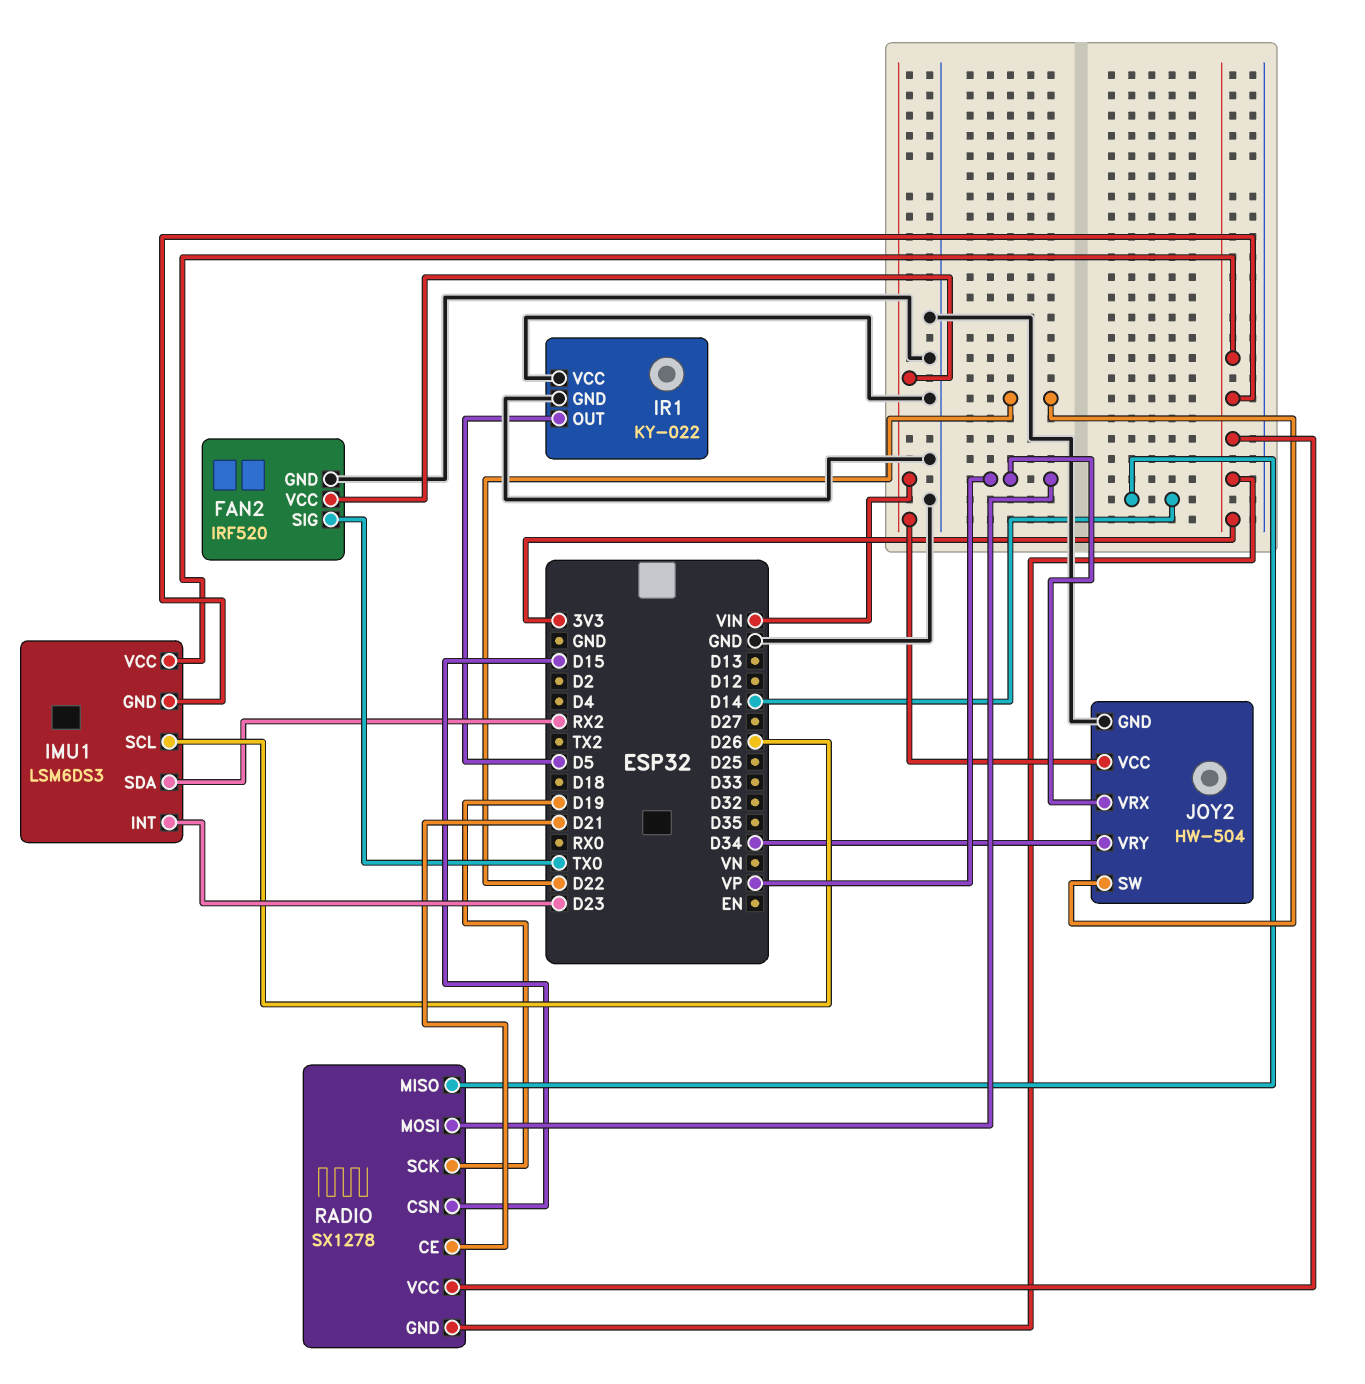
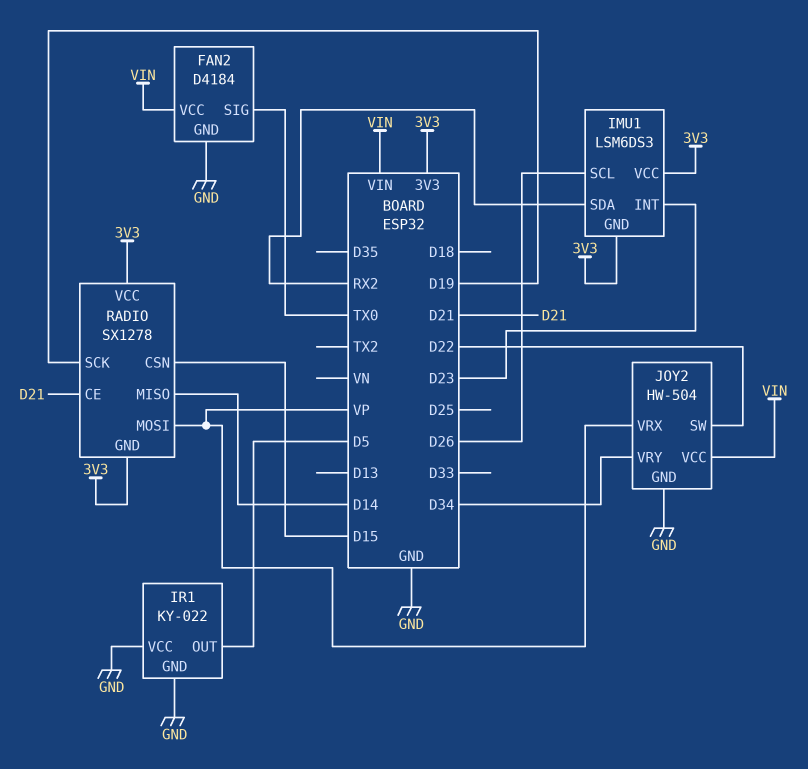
FAN2: IRF520 -> D4184

